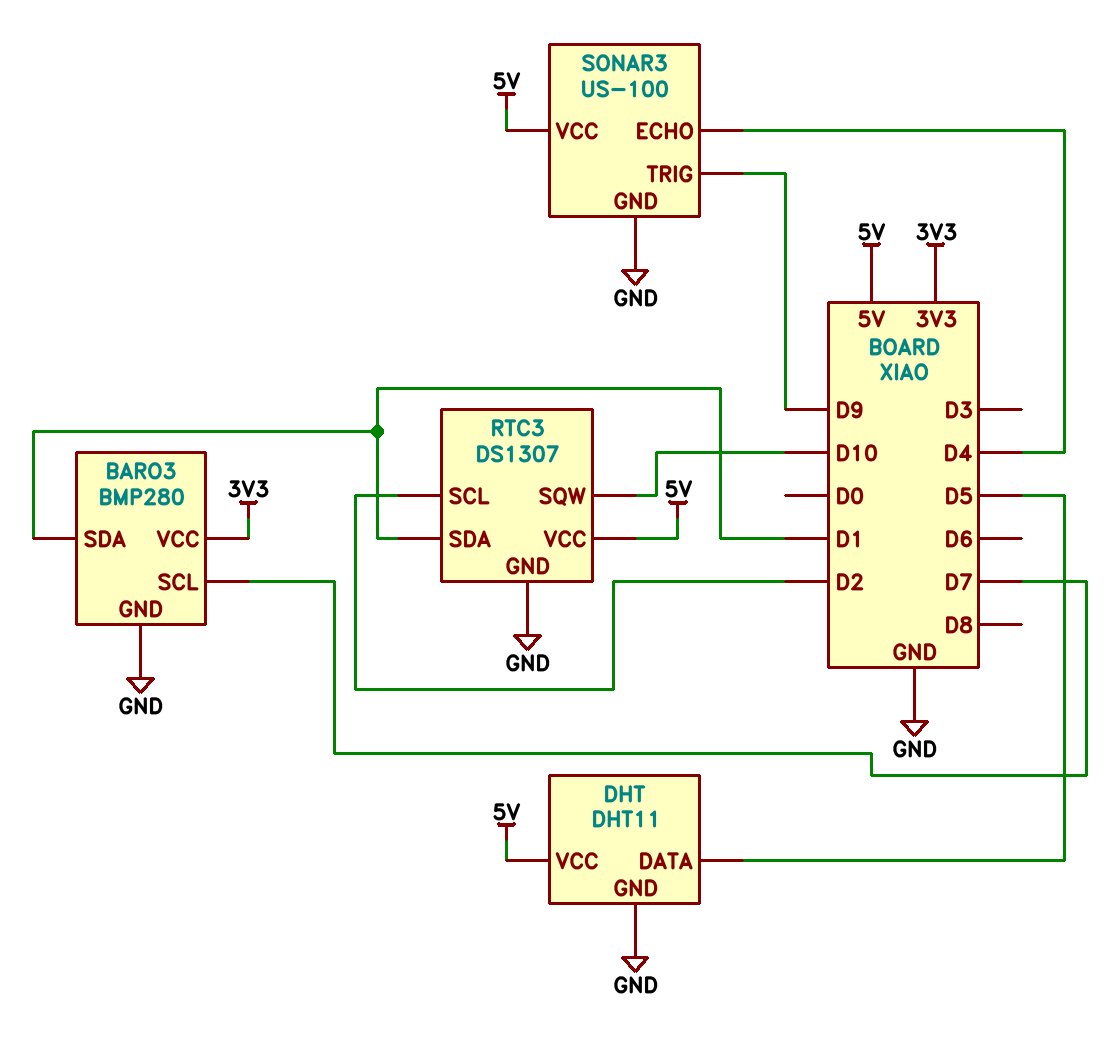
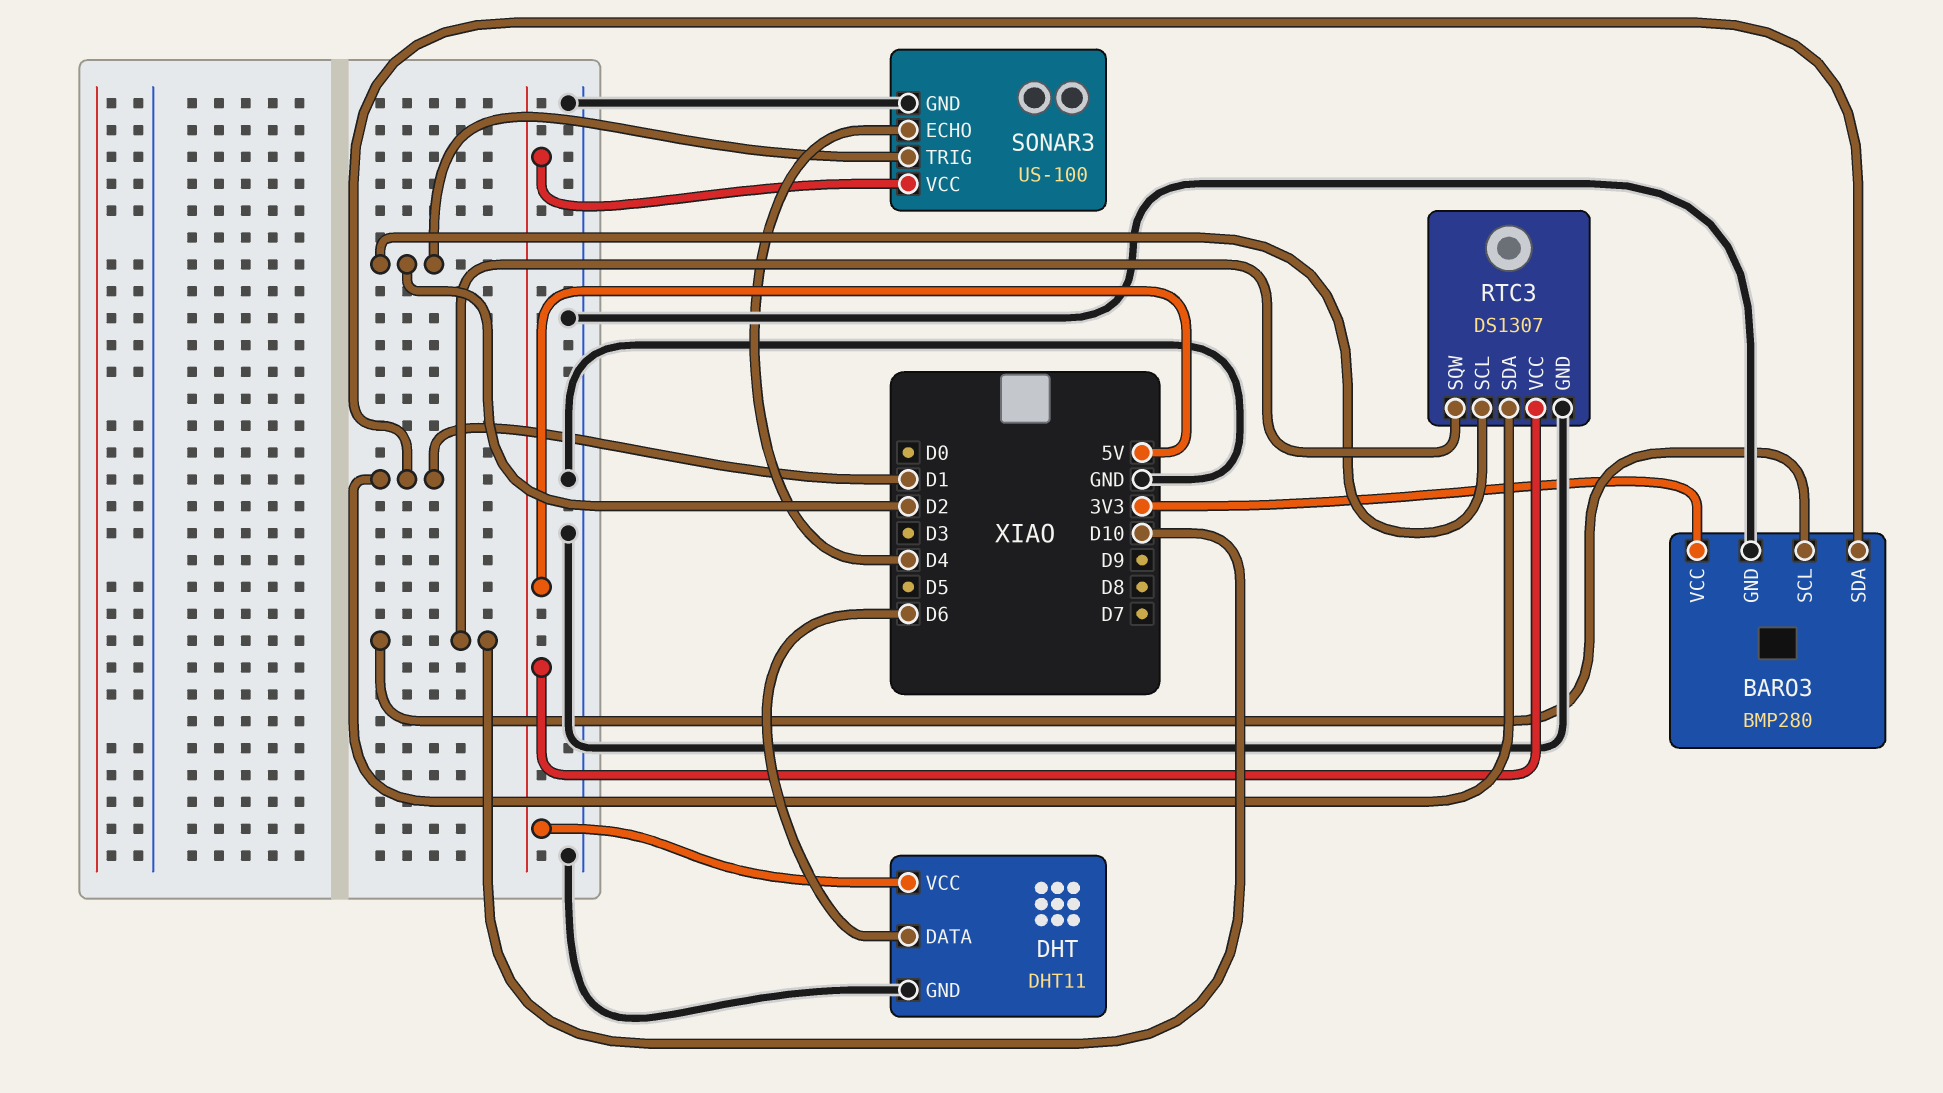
BARO3 pin SCL: D7 -> D10
DHT pin DATA: D5 -> D6
SONAR3 pin TRIG: D9 -> D2

